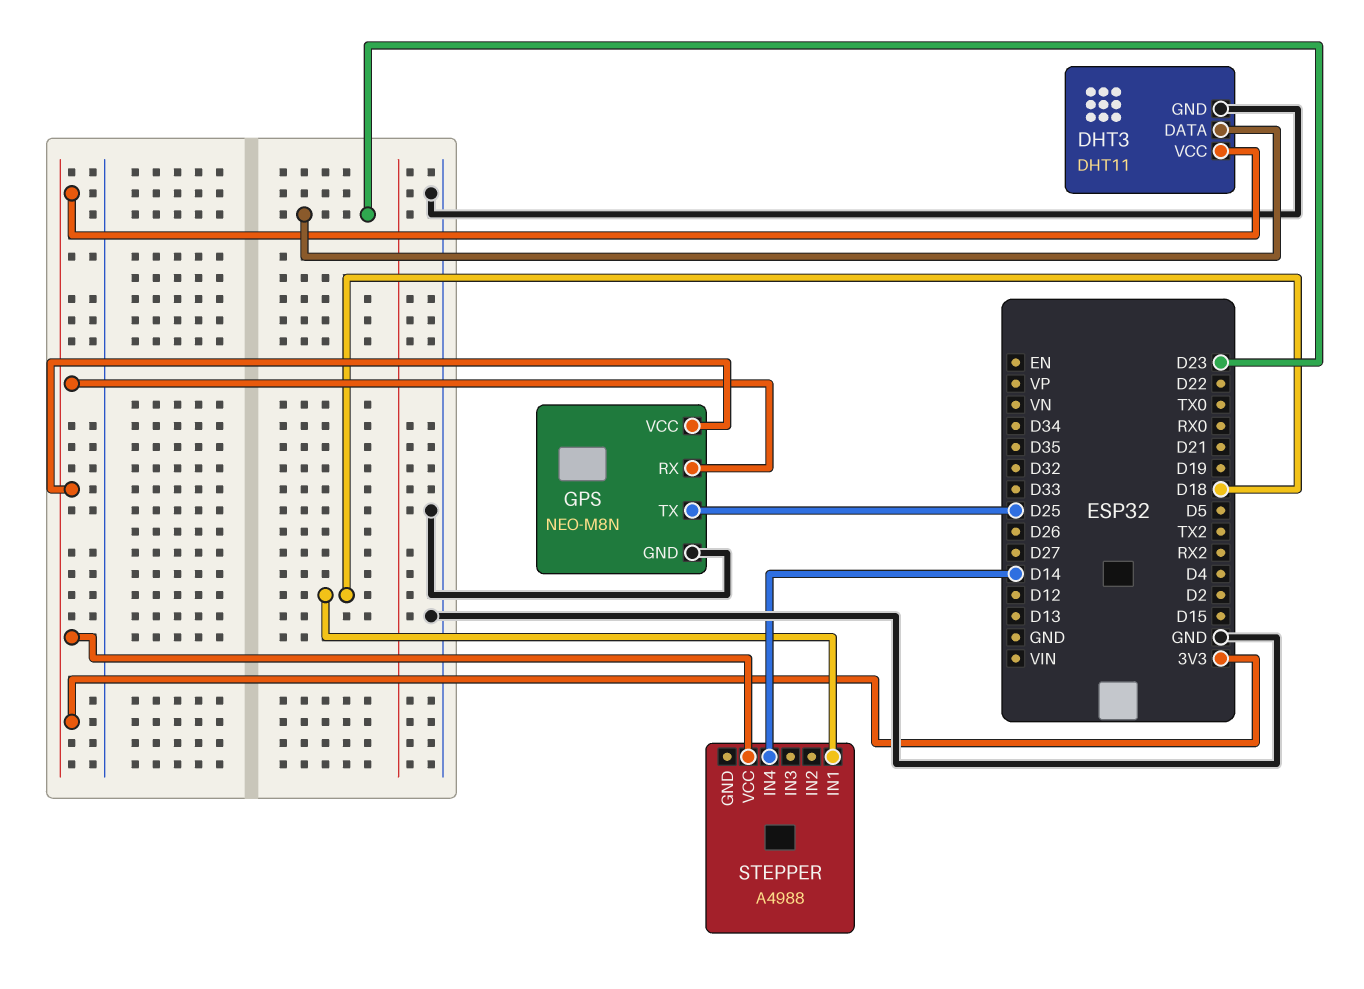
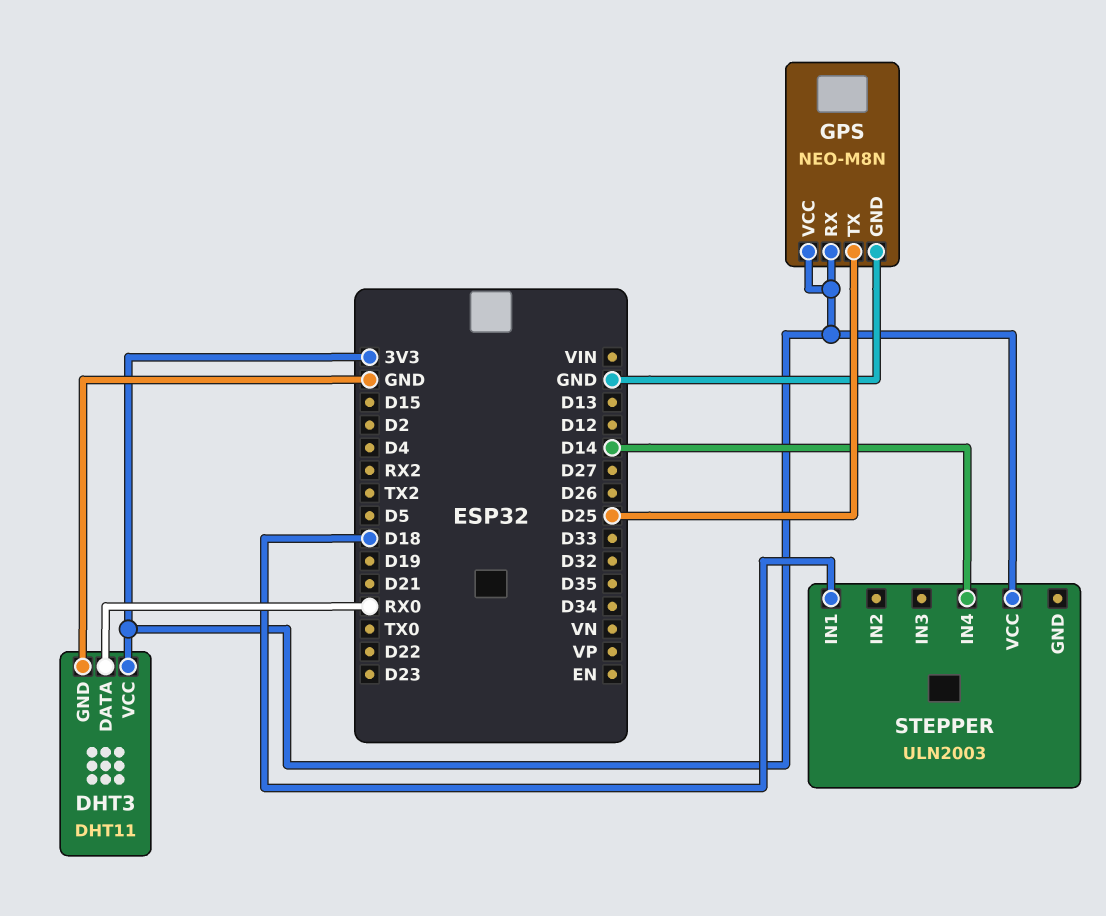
DHT3 pin DATA: D23 -> RX0
STEPPER: A4988 -> ULN2003

